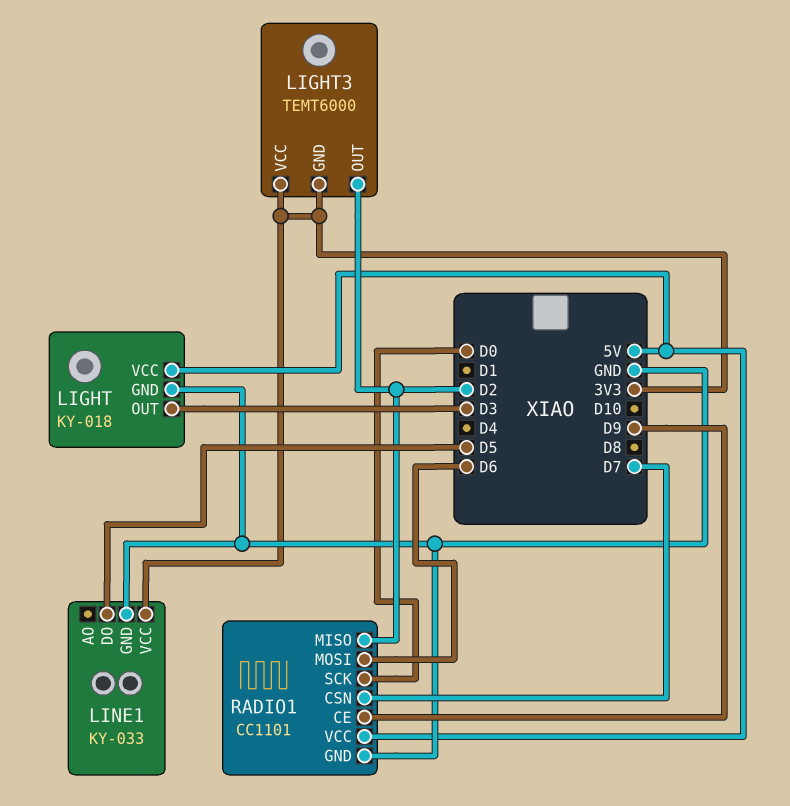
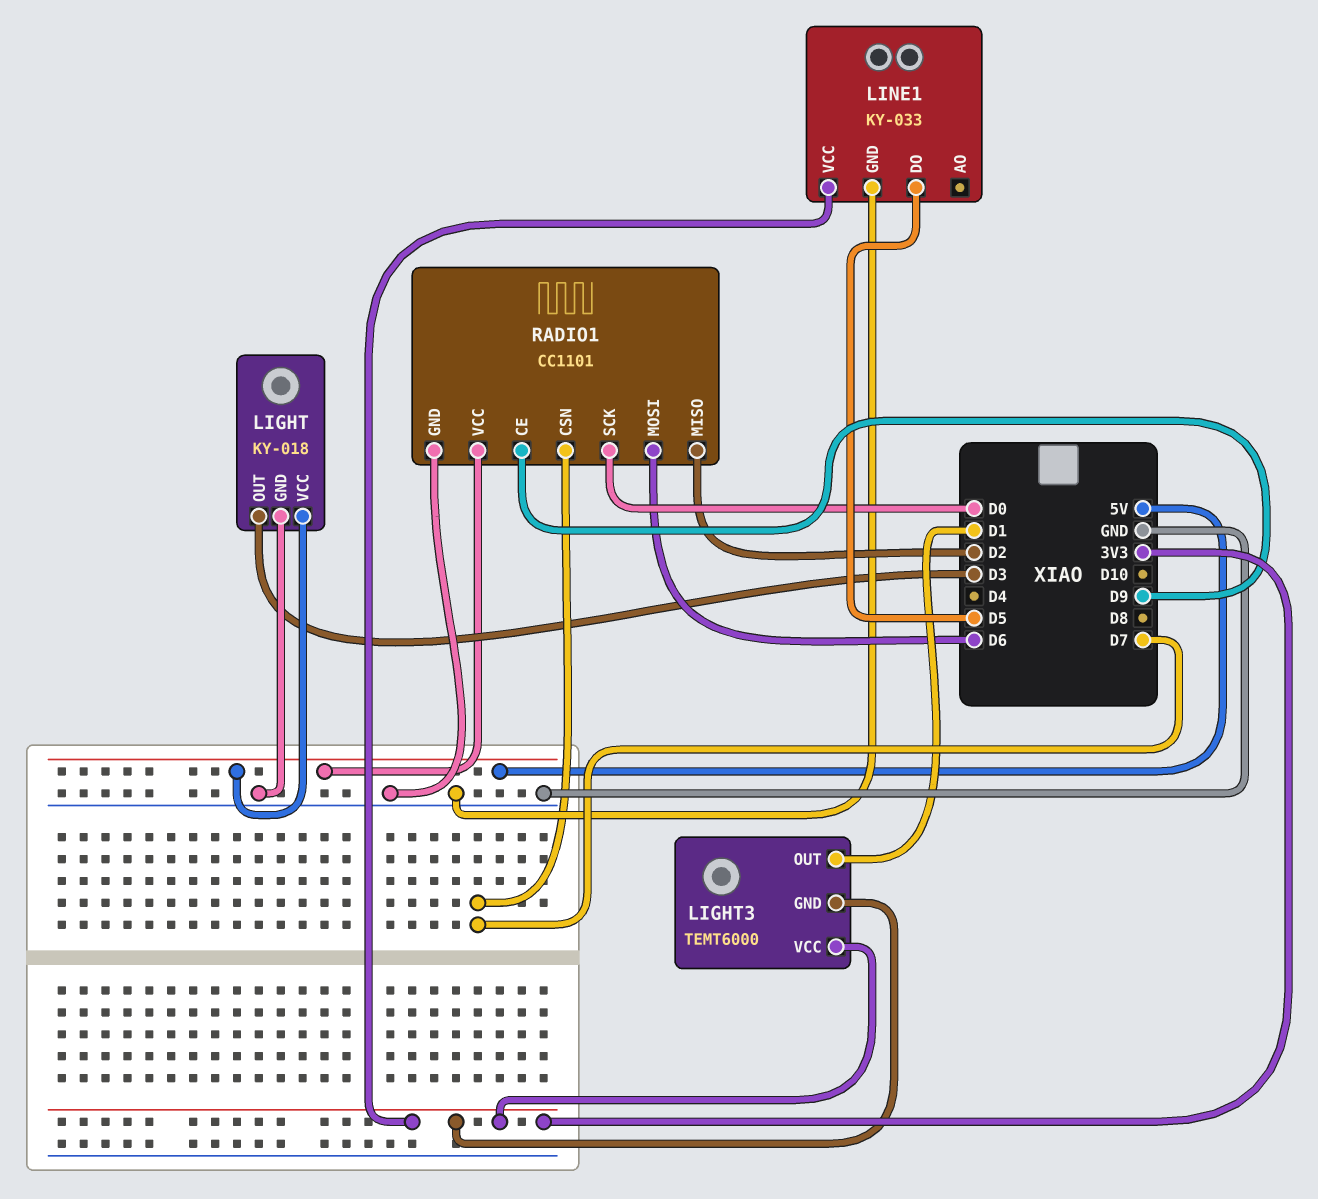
LIGHT3 pin OUT: D2 -> D1

